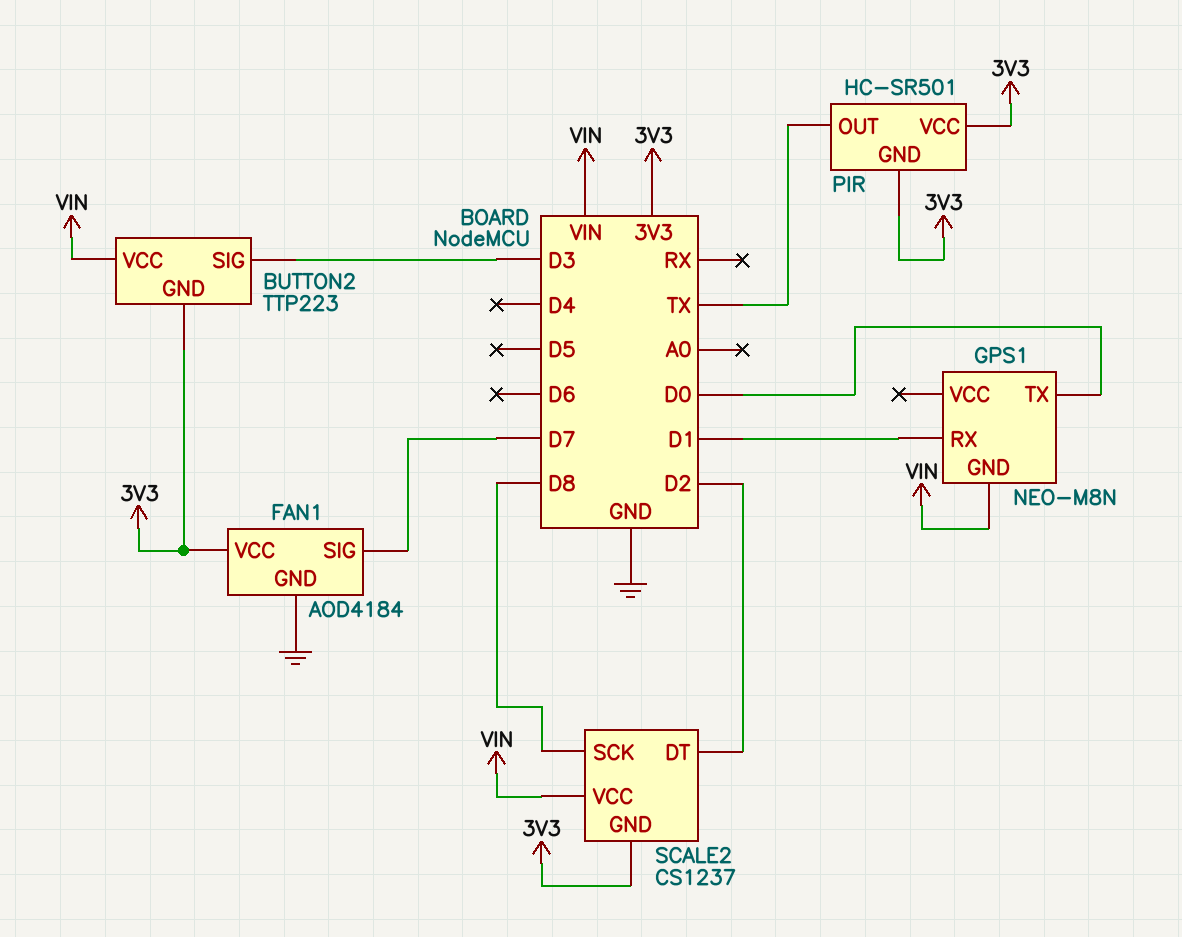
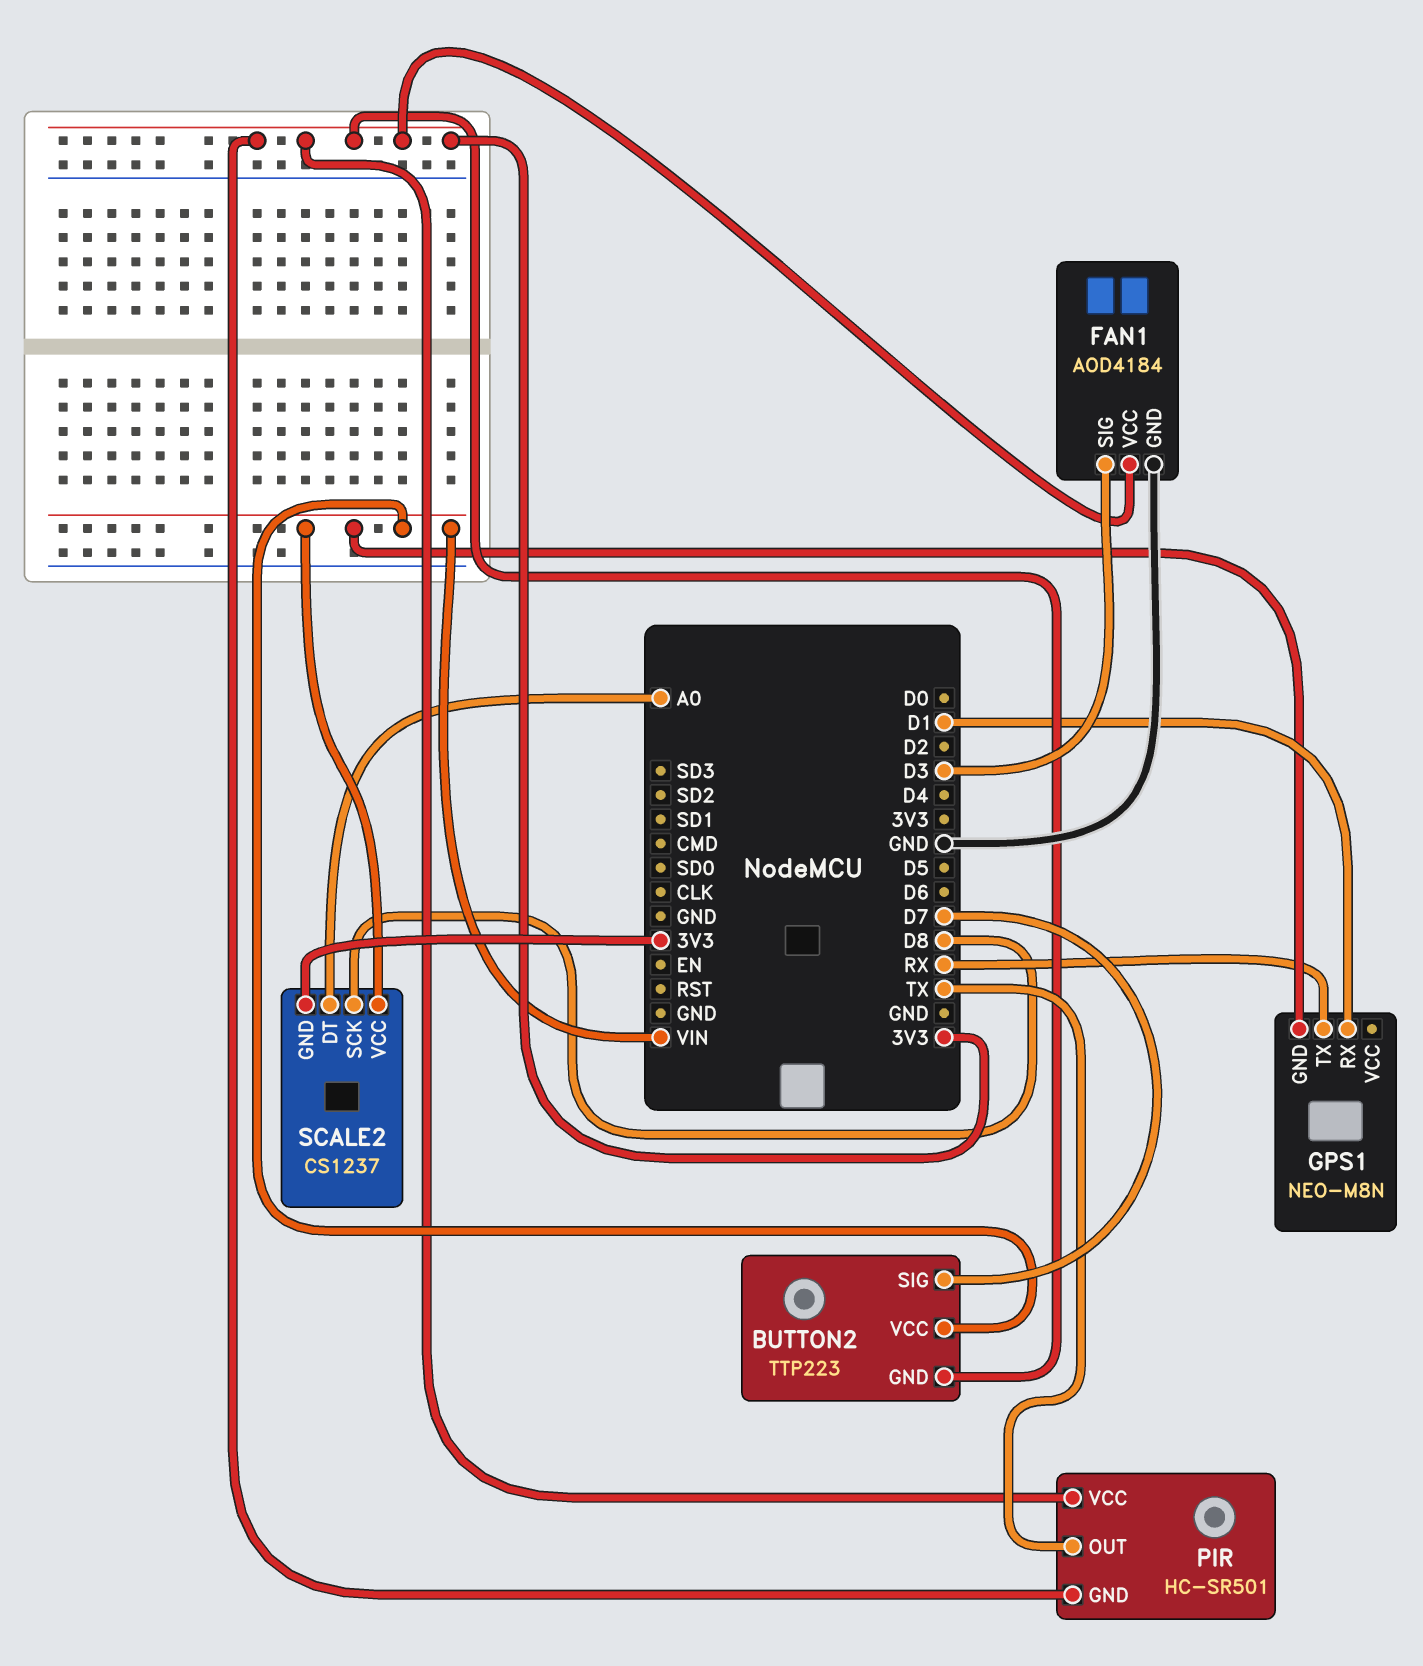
BUTTON2 pin SIG: D3 -> D7
FAN1 pin SIG: D7 -> D3
GPS1 pin TX: D0 -> RX
SCALE2 pin DT: D2 -> A0

